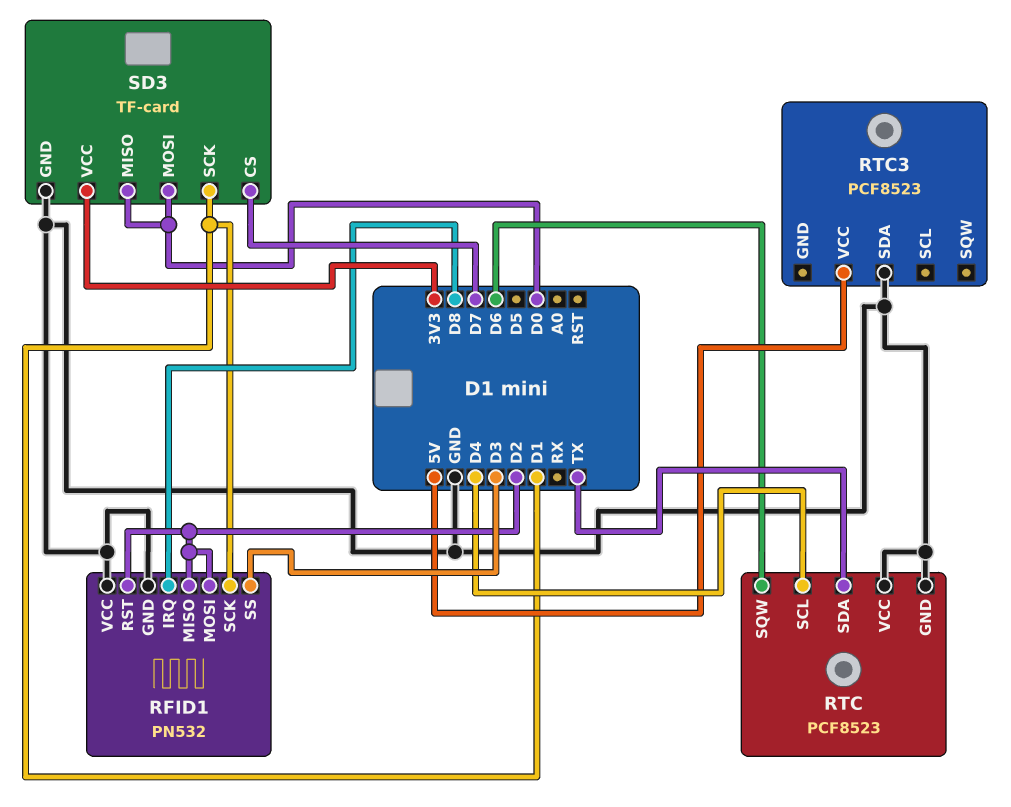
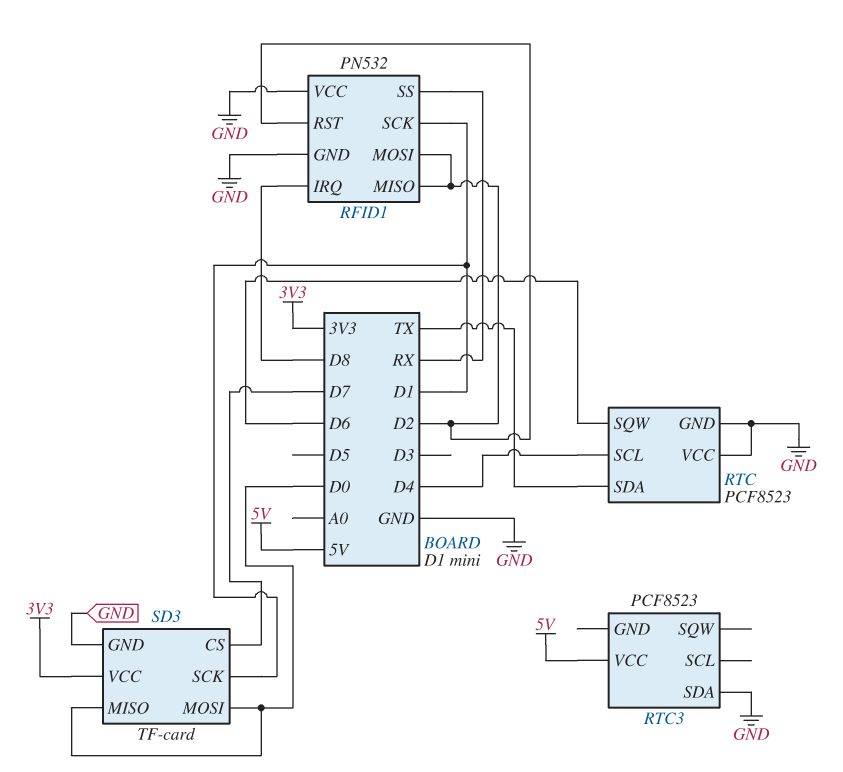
RFID1 pin SS: D3 -> RX

